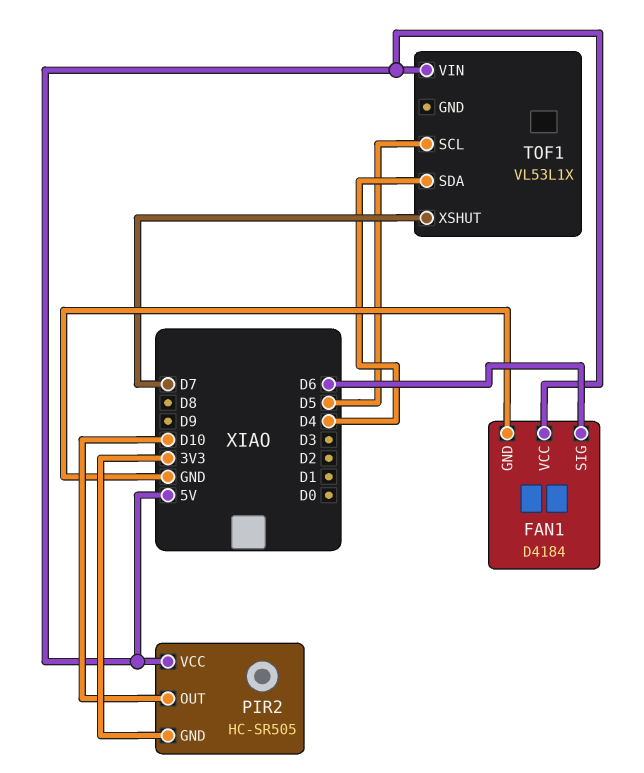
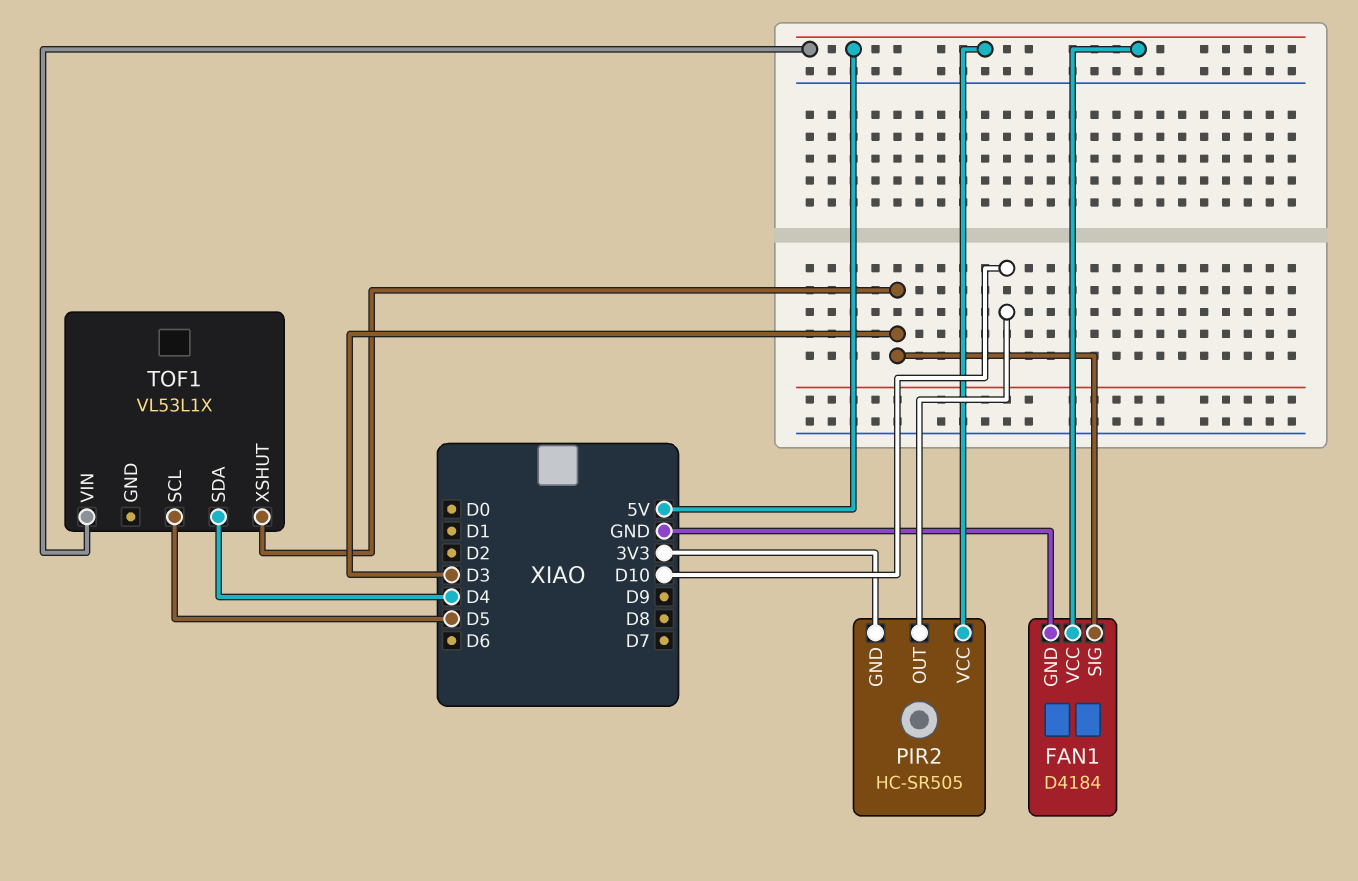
FAN1 pin SIG: D6 -> D3
TOF1 pin XSHUT: D7 -> D3

